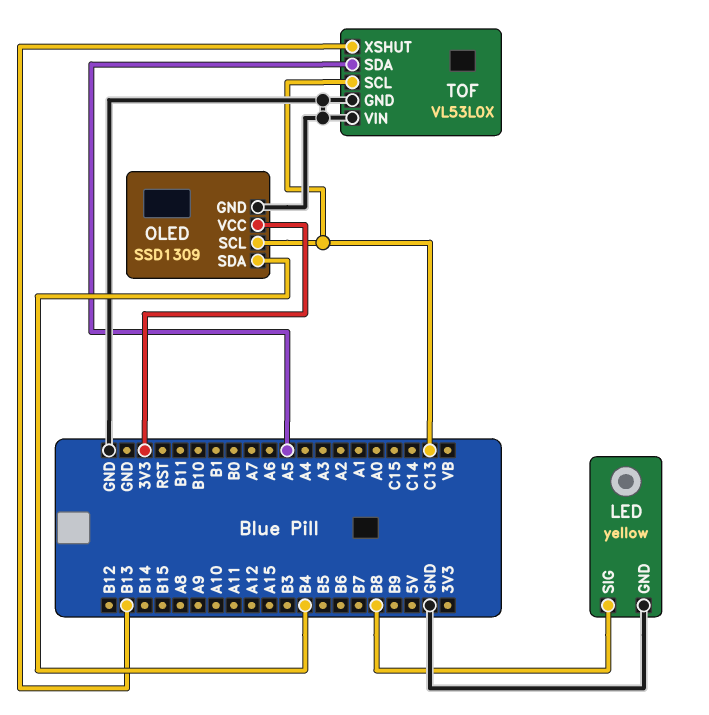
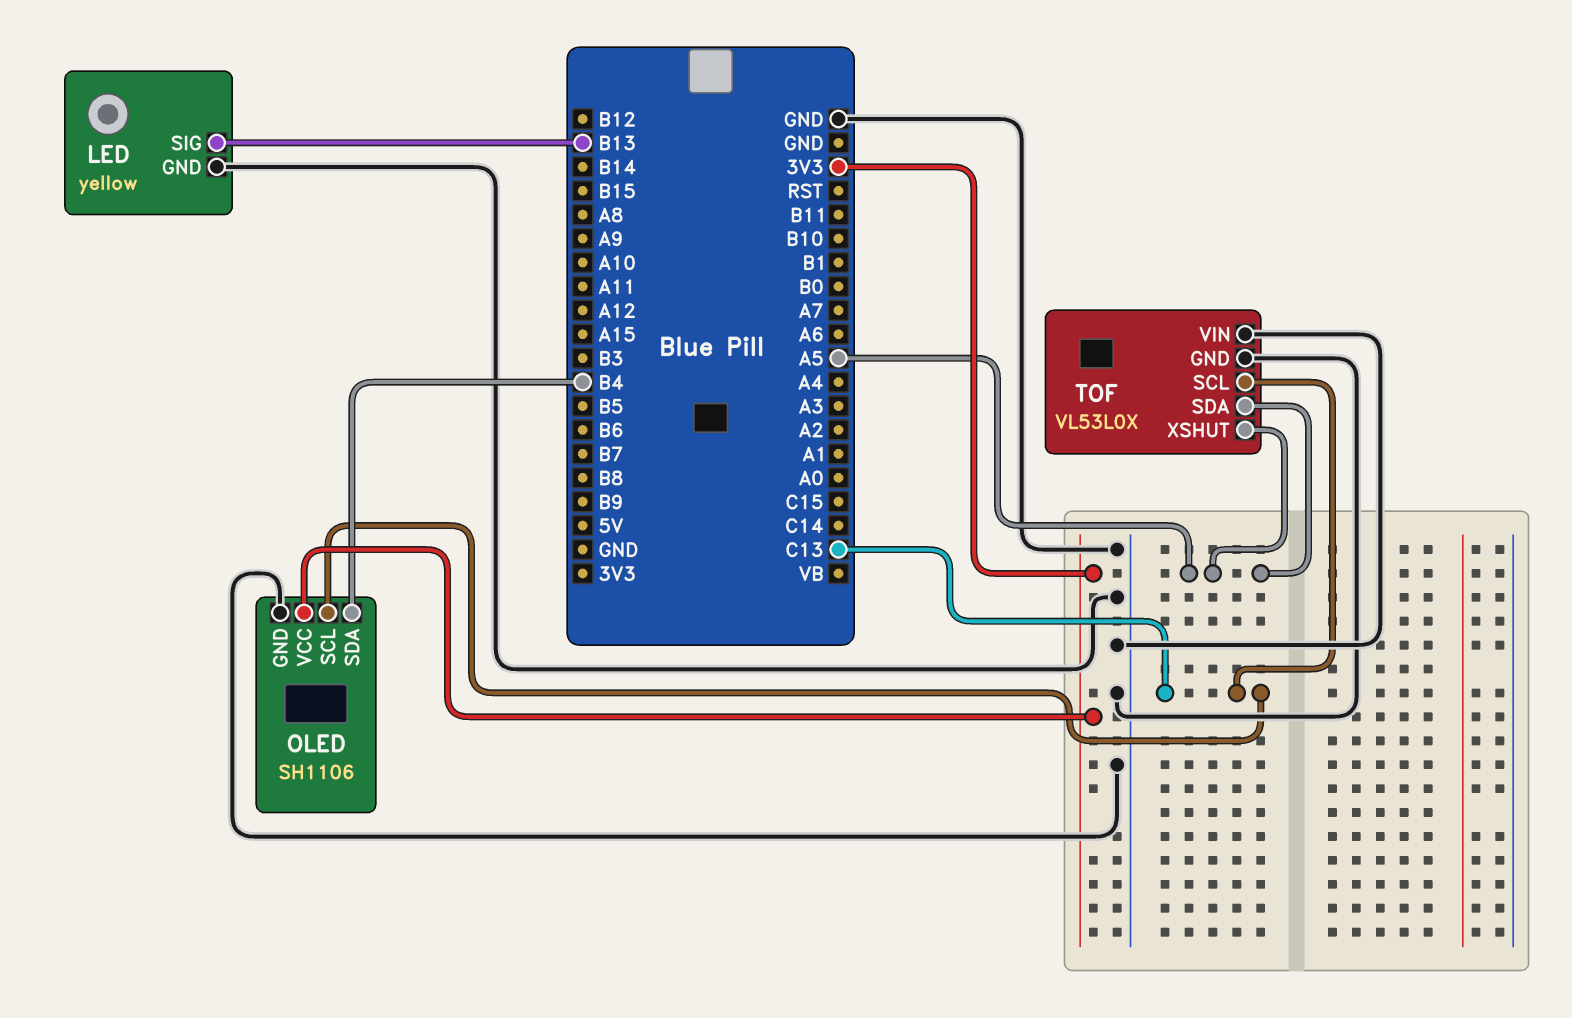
LED pin SIG: B8 -> B13
OLED: SSD1309 -> SH1106
TOF pin XSHUT: B13 -> A5

